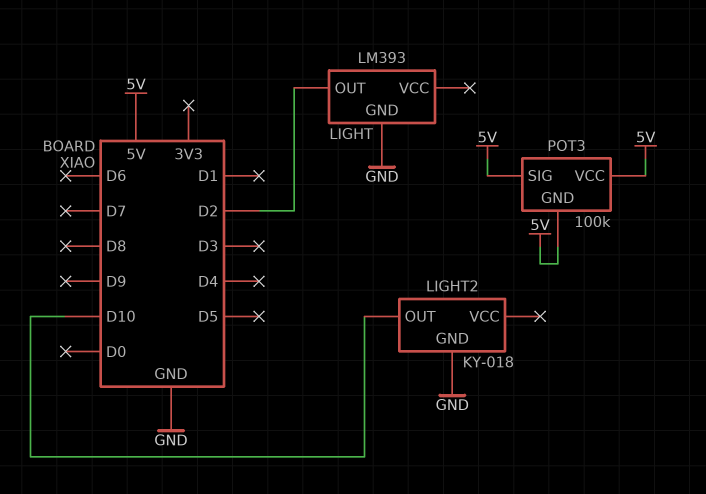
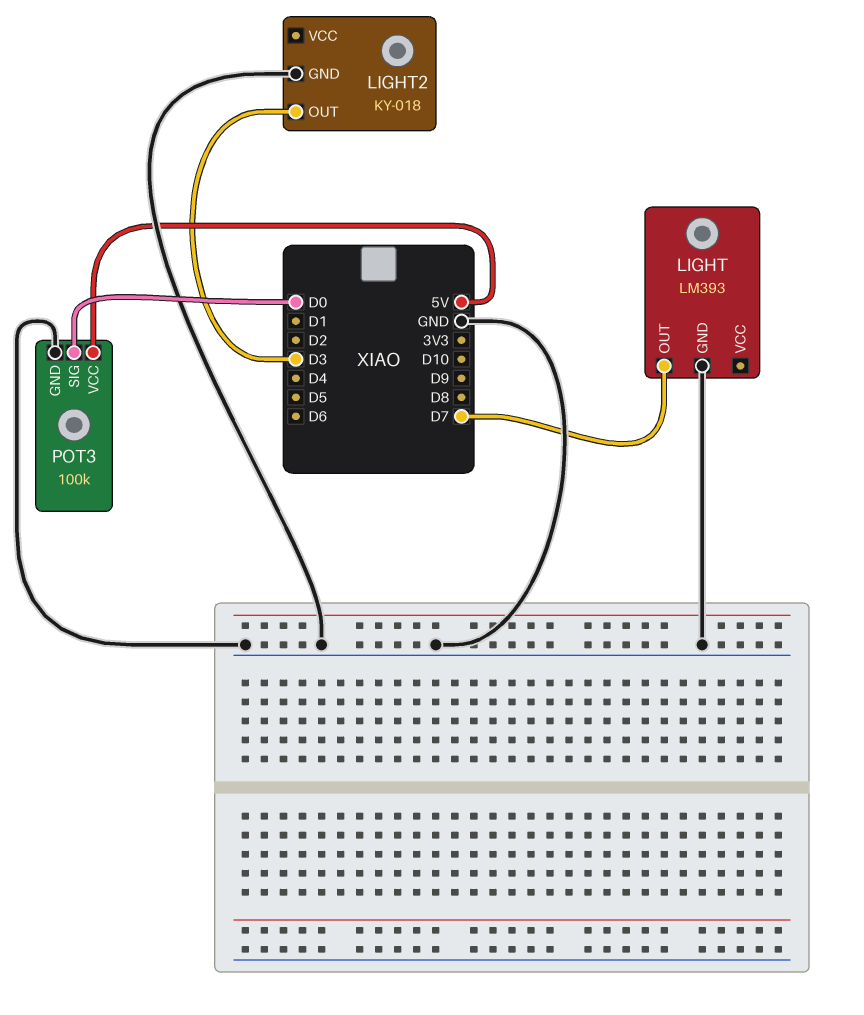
LIGHT pin OUT: D2 -> D7
LIGHT2 pin OUT: D10 -> D3
POT3 pin GND: 5V -> GND
POT3 pin SIG: 5V -> D0

